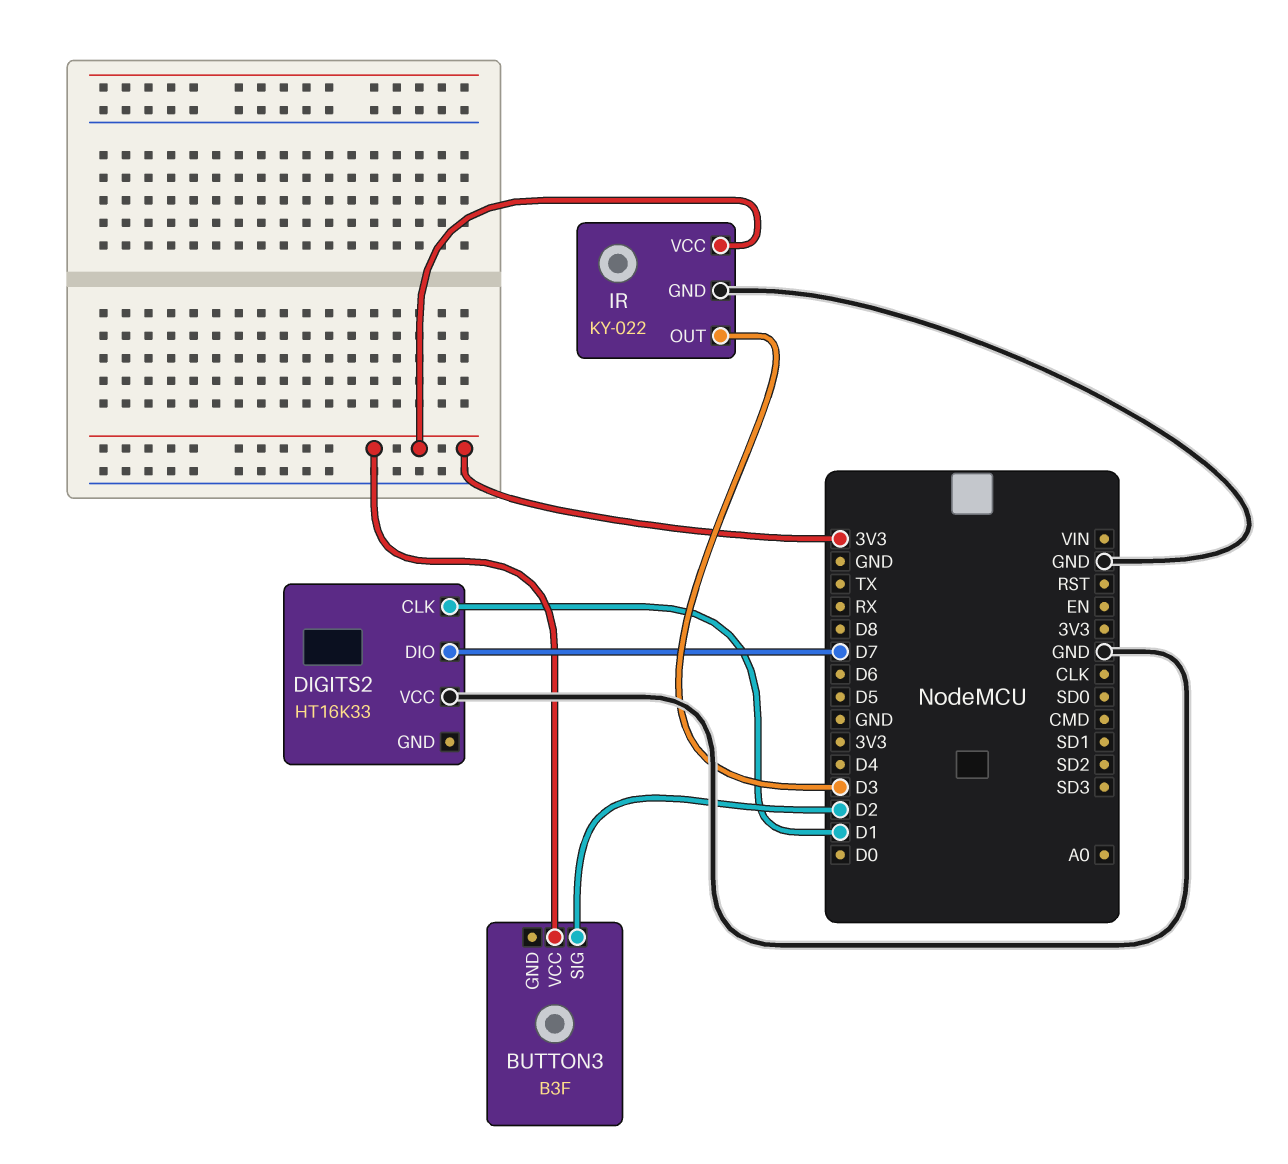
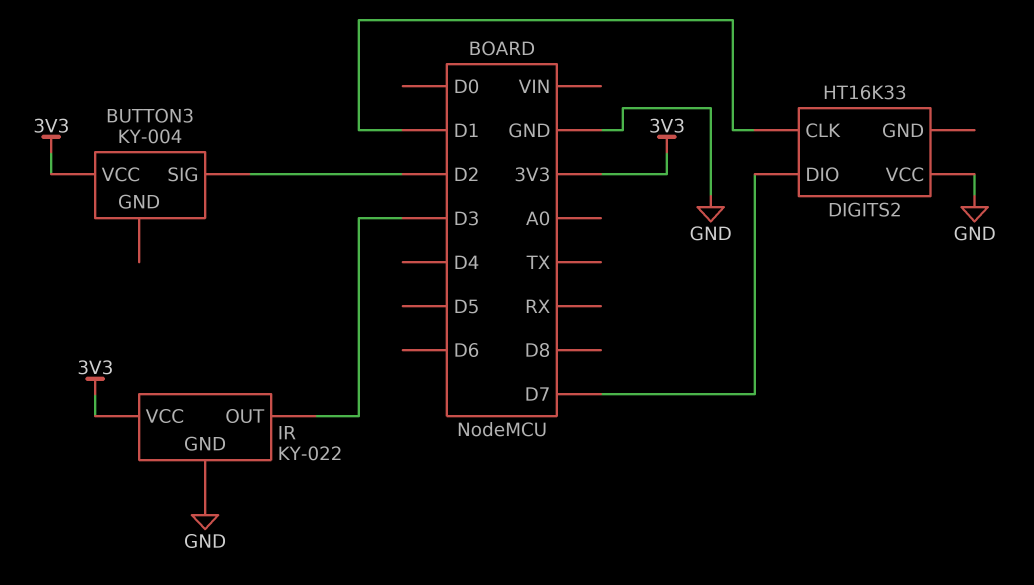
BUTTON3: B3F -> KY-004

